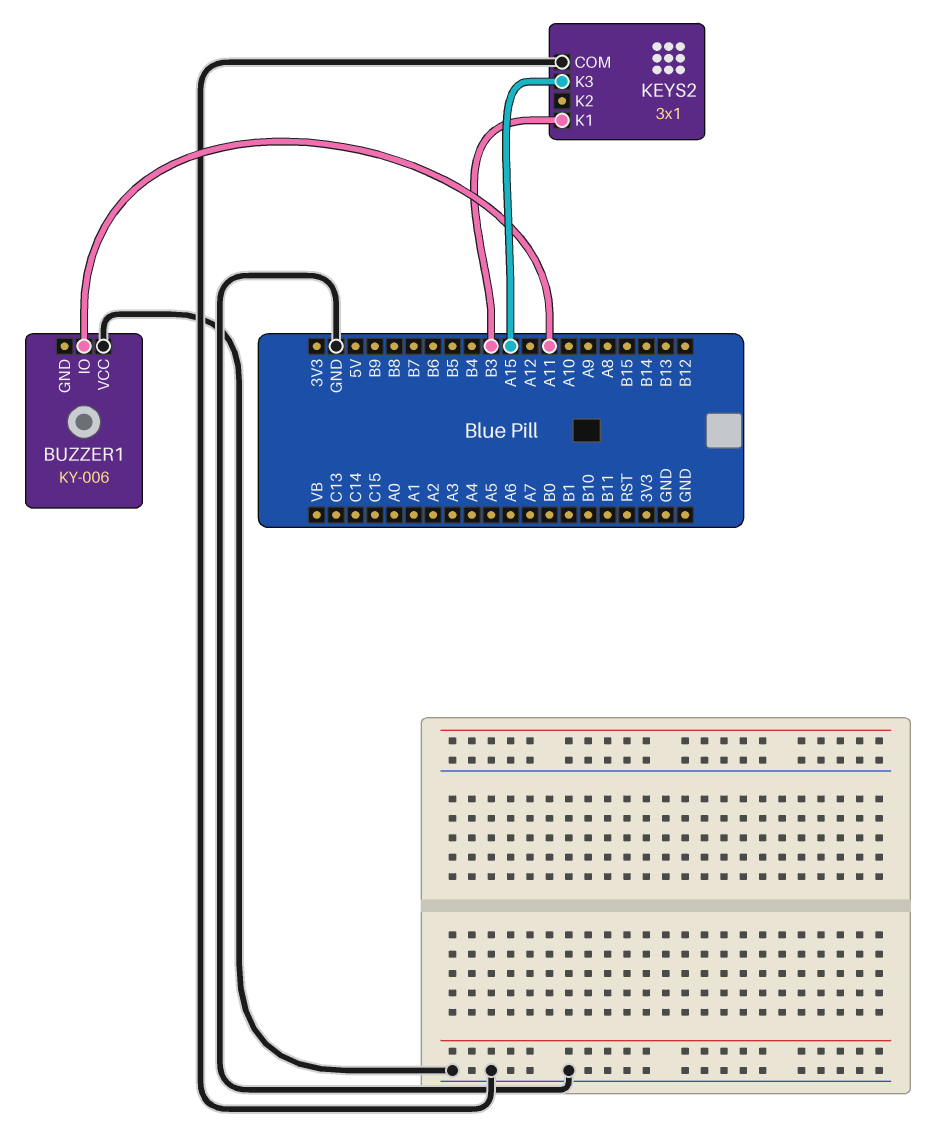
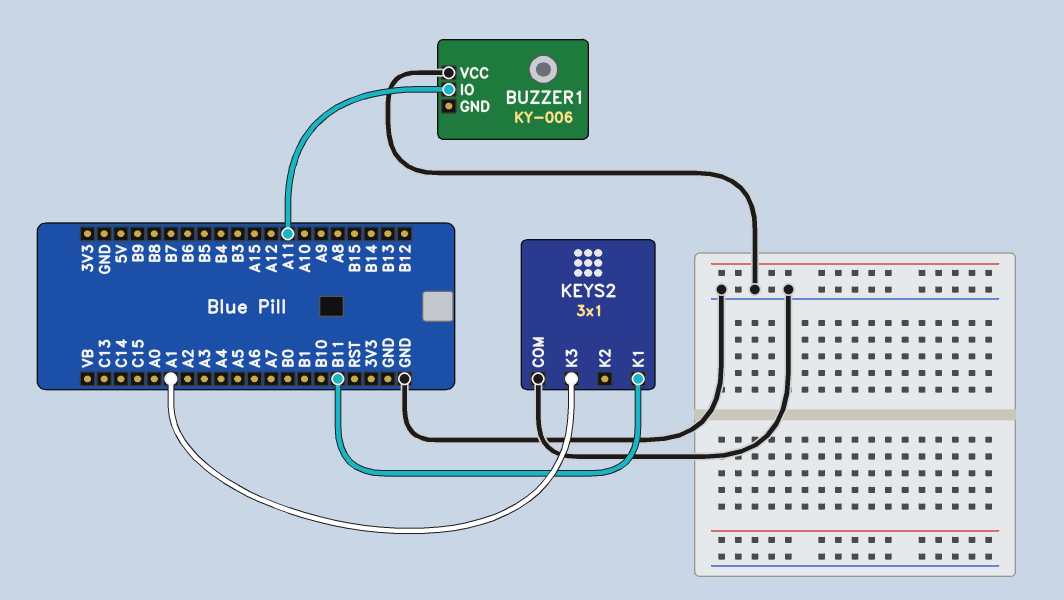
KEYS2 pin K1: B3 -> B11
KEYS2 pin K3: A15 -> A1

